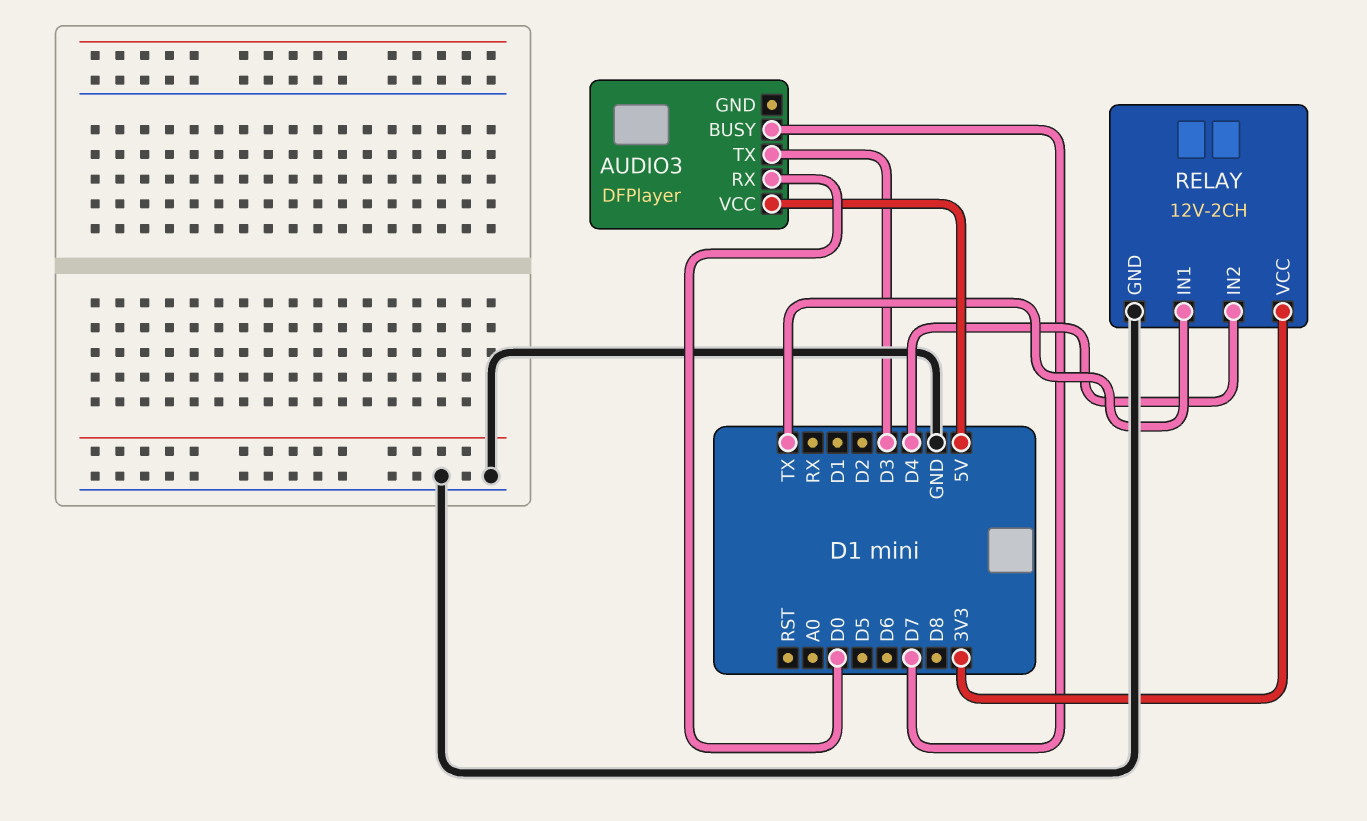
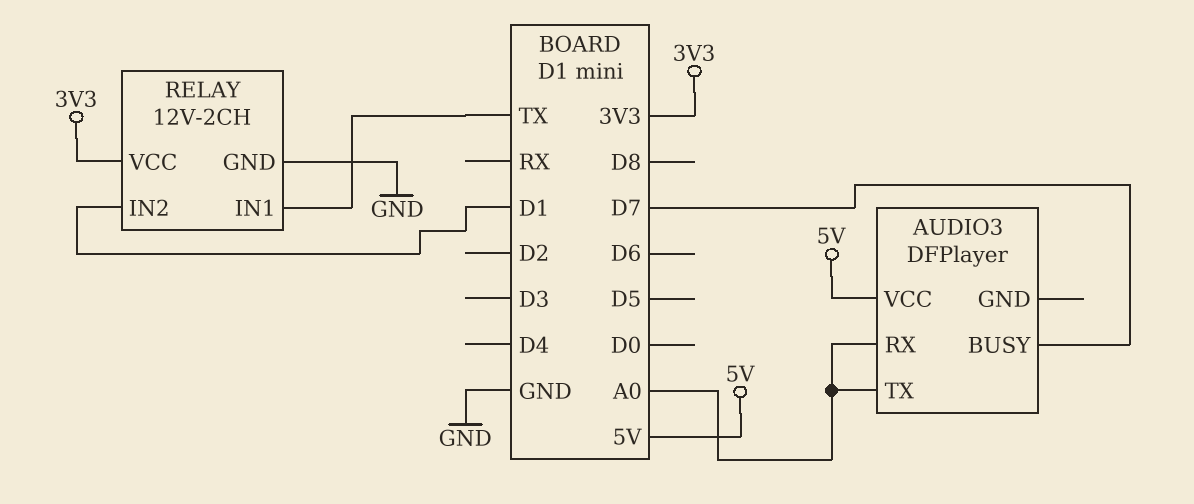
AUDIO3 pin RX: D0 -> A0
AUDIO3 pin TX: D3 -> A0
RELAY pin IN2: D4 -> D1

